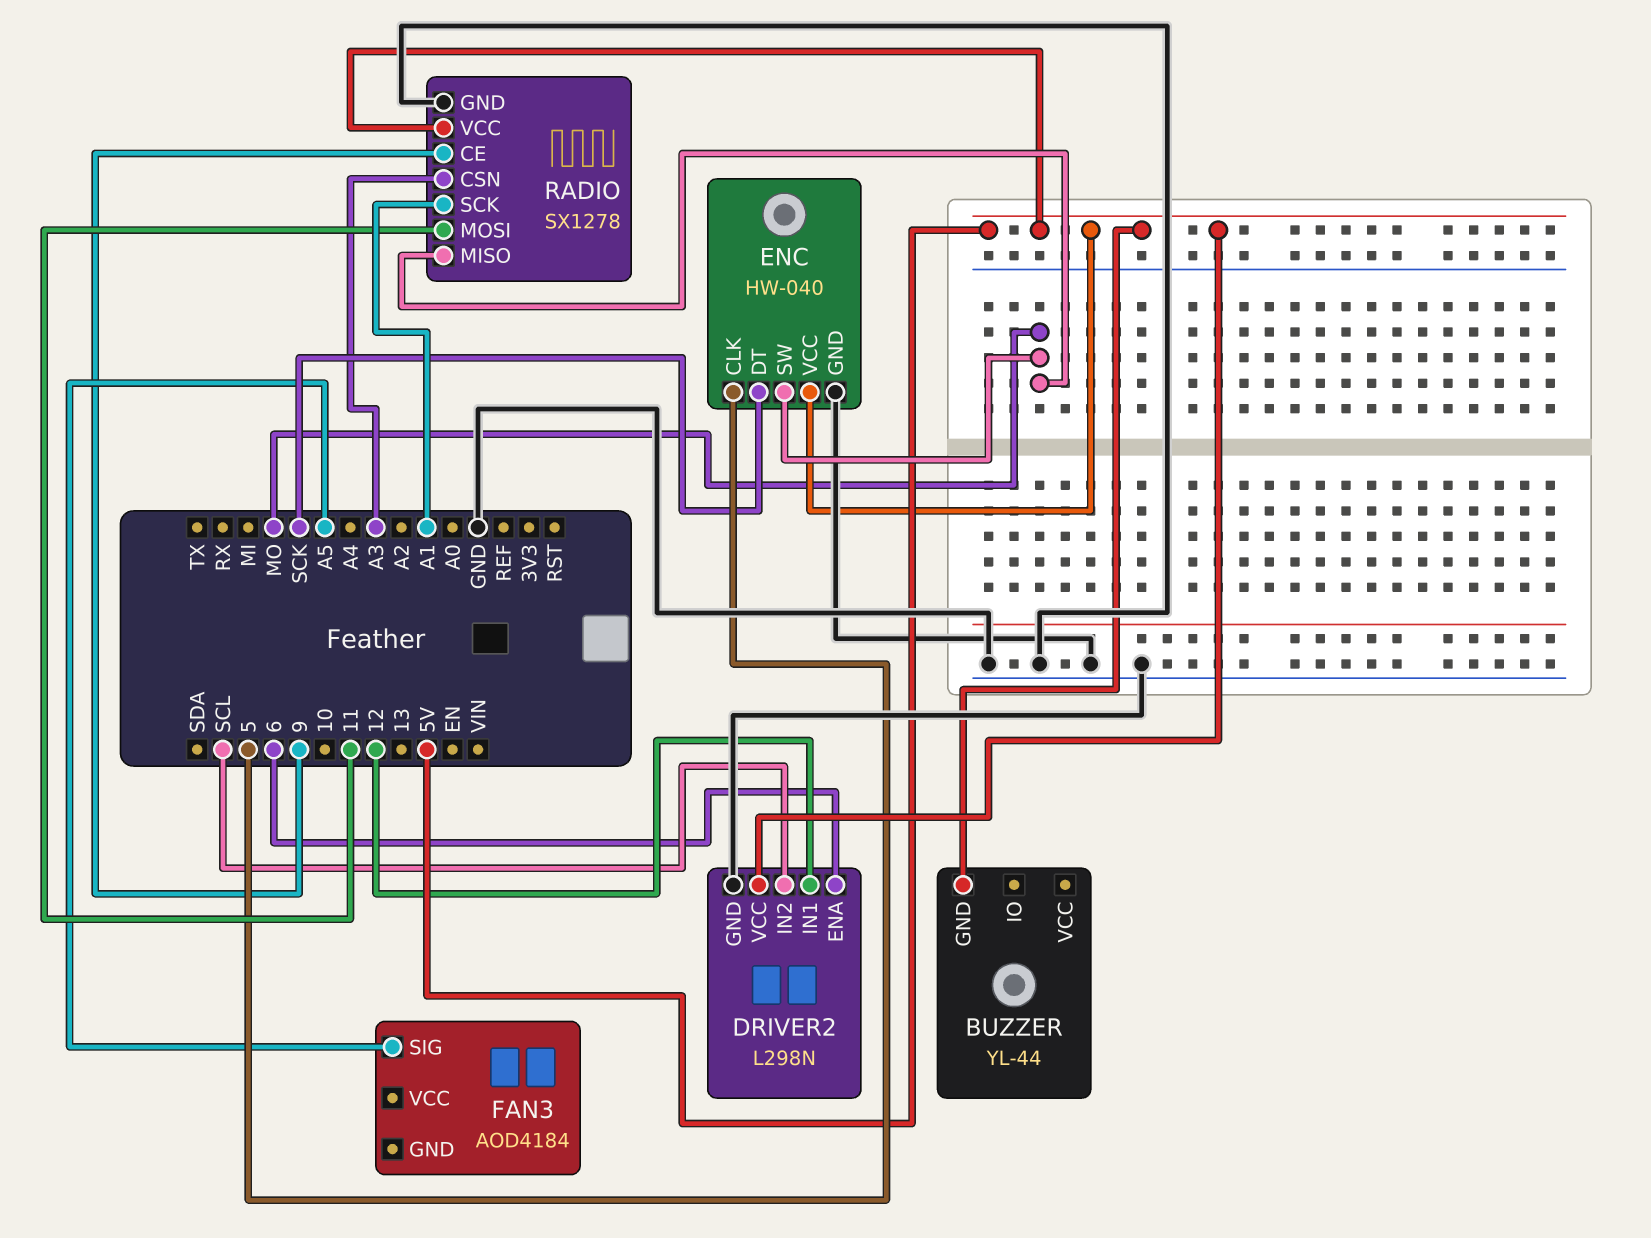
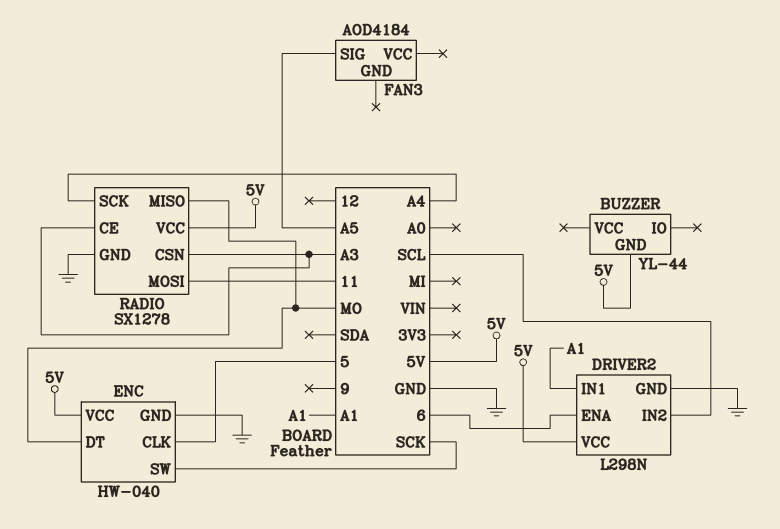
DRIVER2 pin IN1: 12 -> A1
ENC pin DT: SCK -> MO
ENC pin SW: MO -> SCK
RADIO pin CE: 9 -> A3
RADIO pin SCK: A1 -> A4

